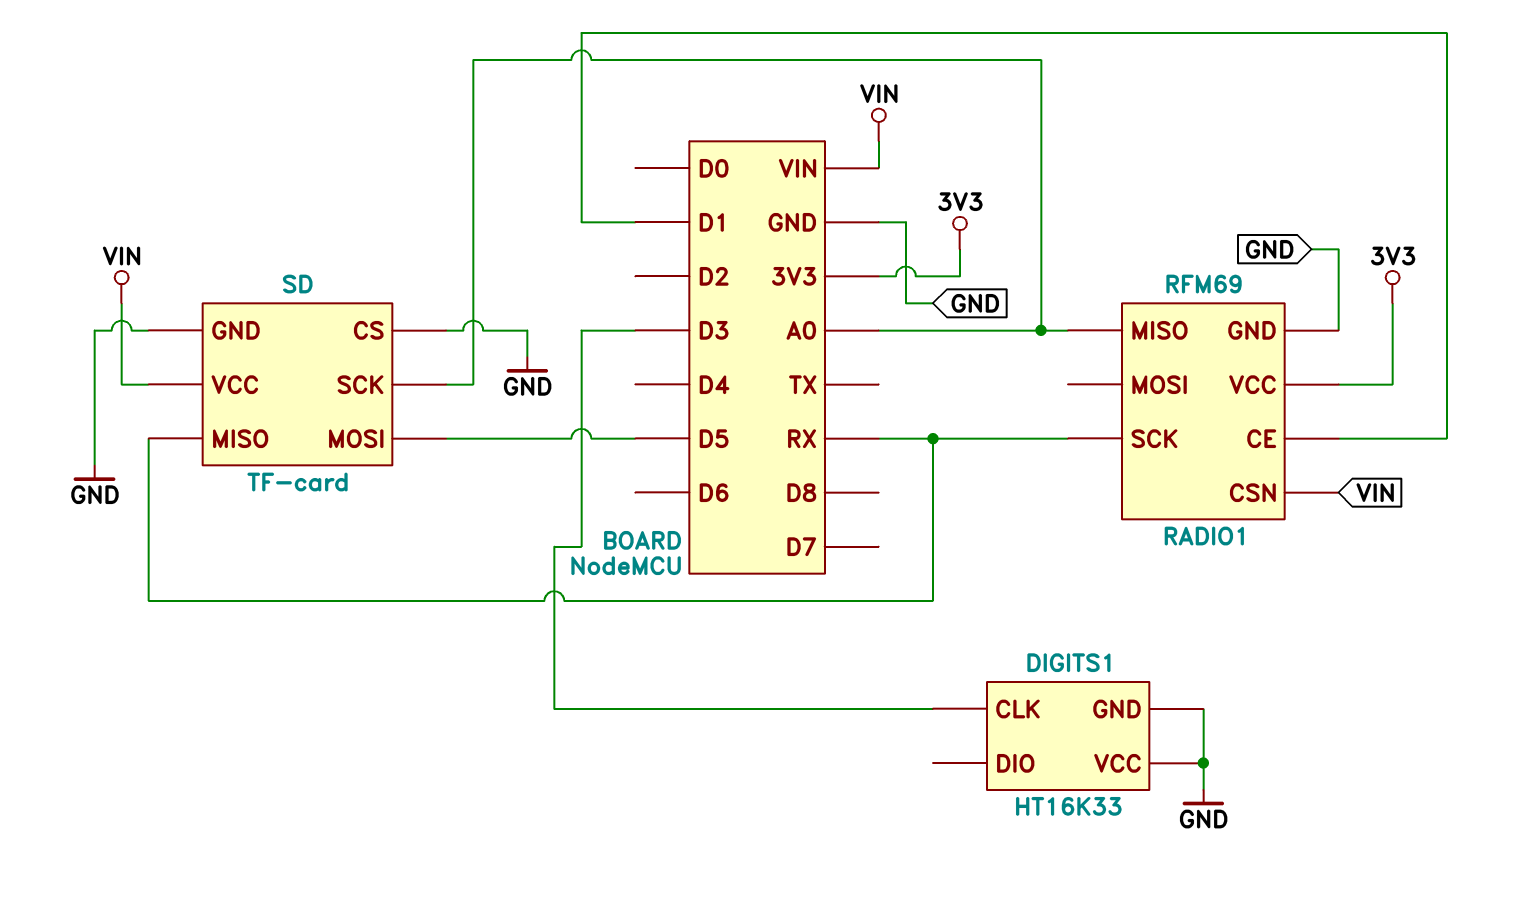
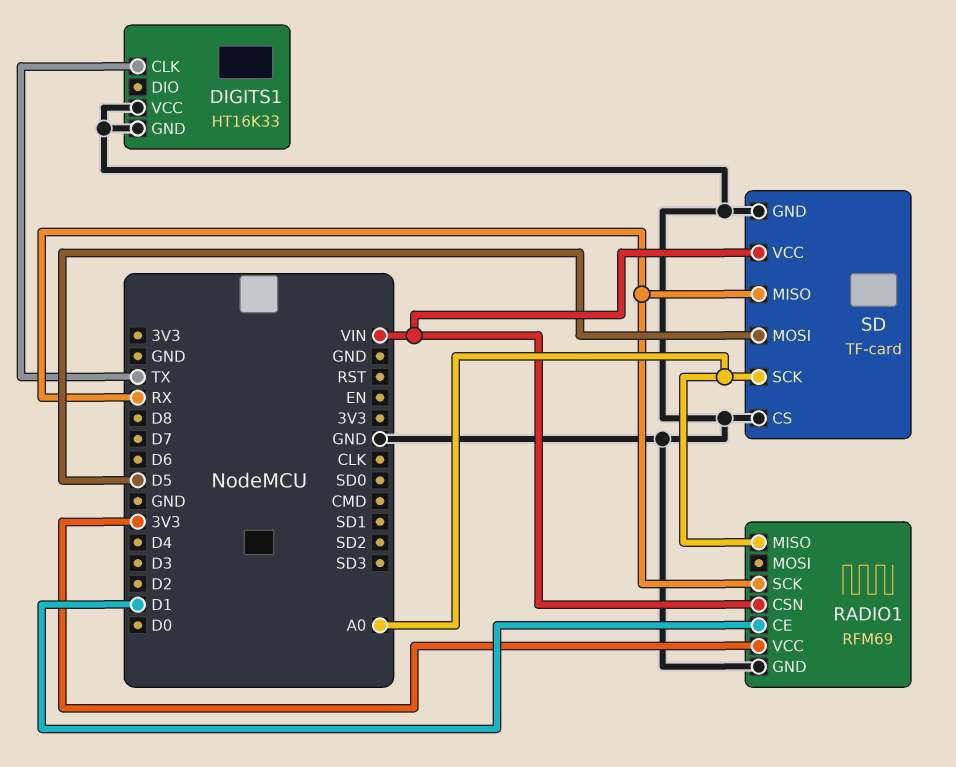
DIGITS1 pin CLK: D3 -> TX

